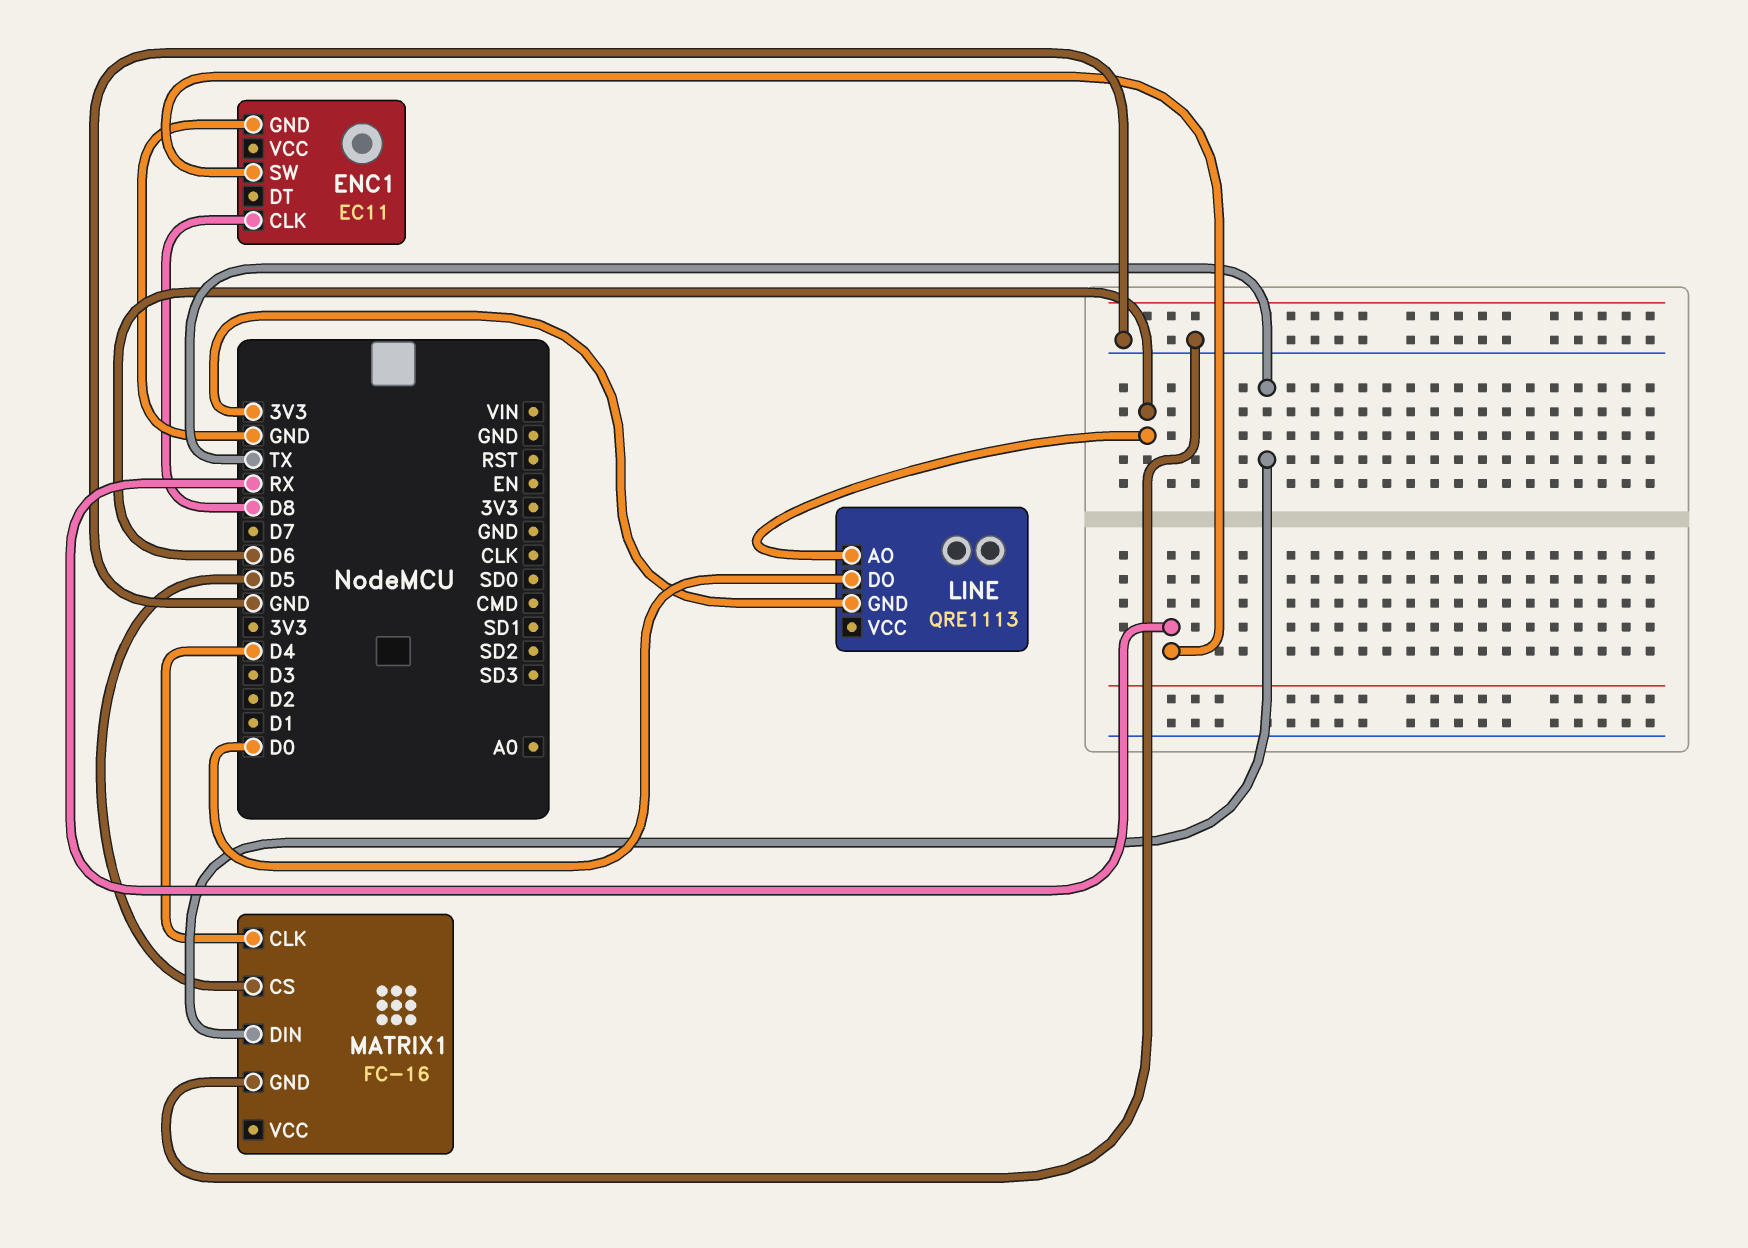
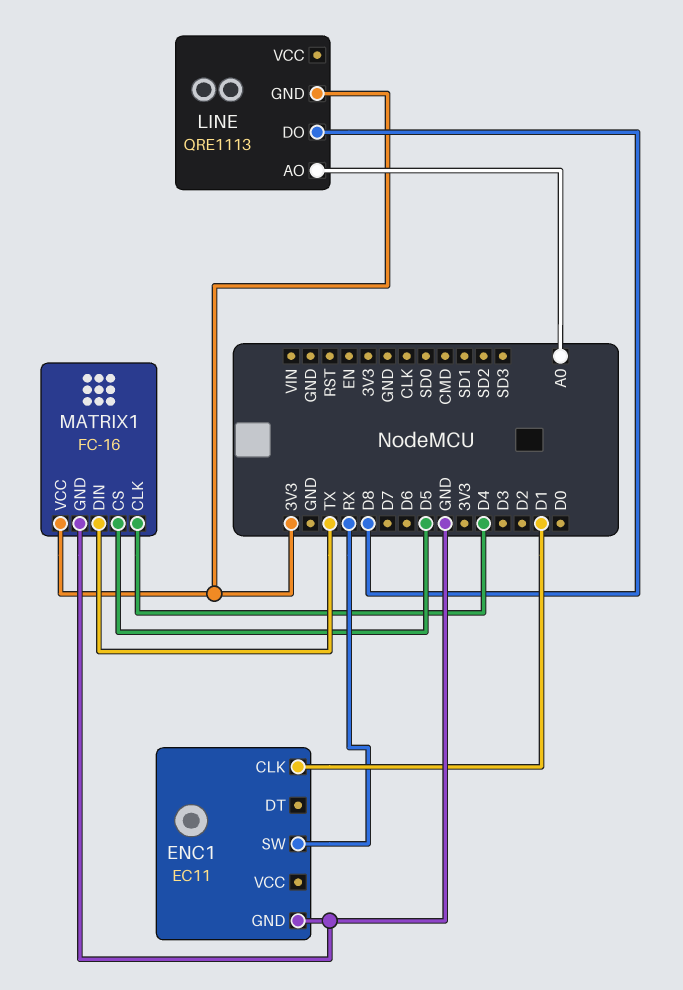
ENC1 pin CLK: D8 -> D1
LINE pin AO: D6 -> A0
LINE pin DO: D0 -> D8
MATRIX1 pin VCC: none -> 3V3

